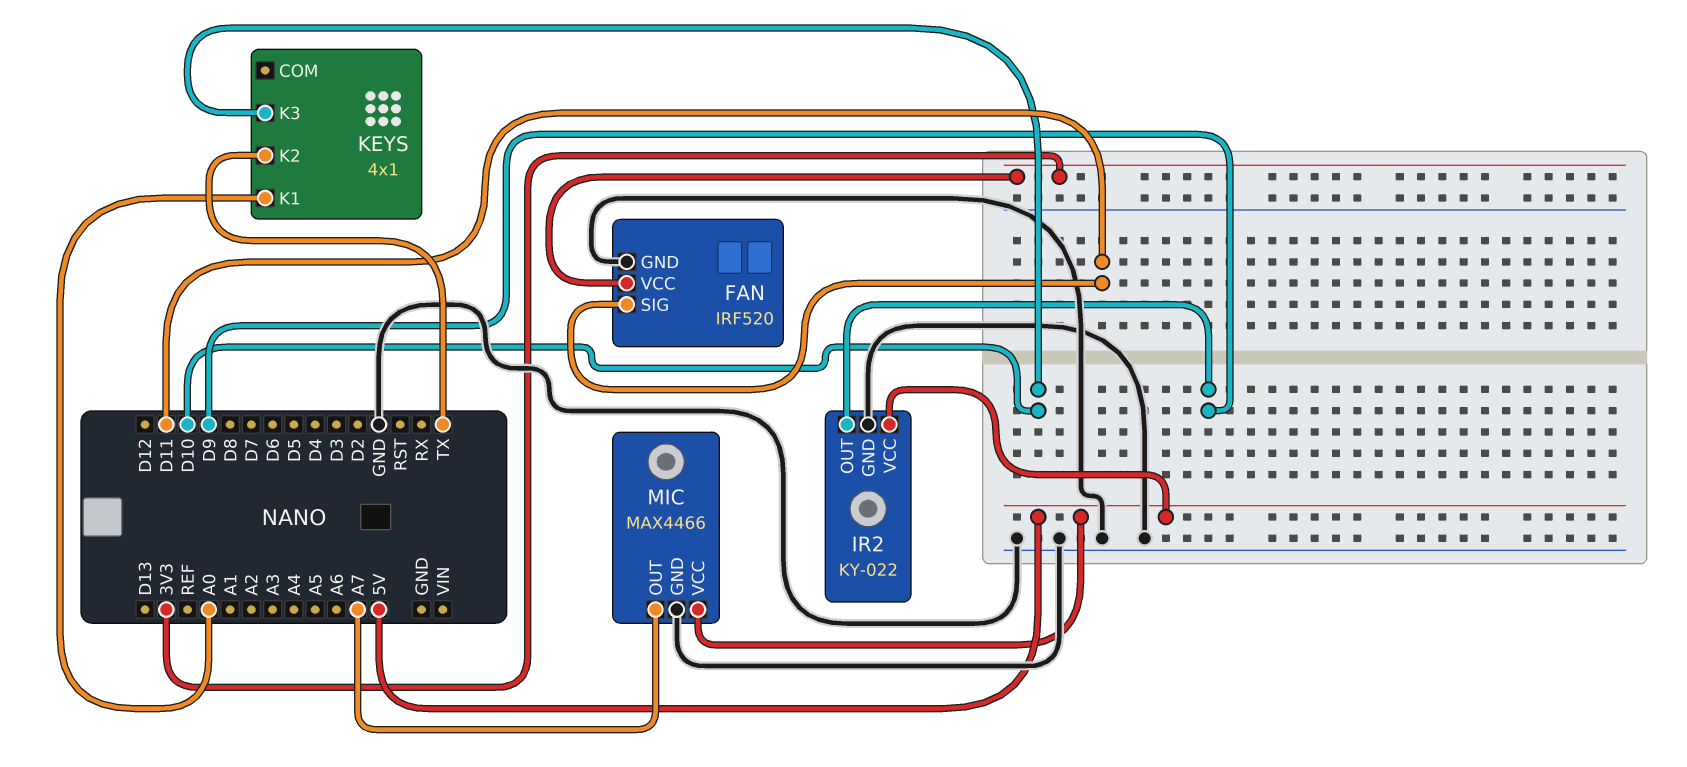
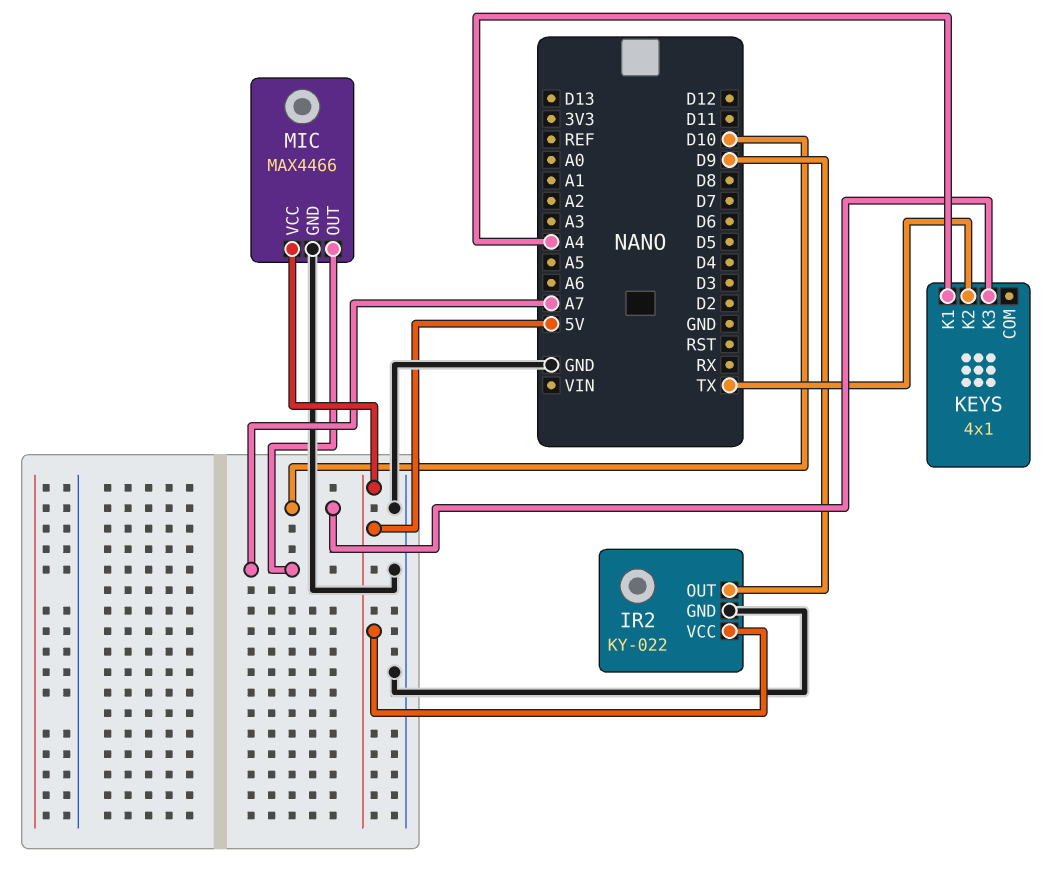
FAN: IRF520 -> none
FAN pin GND: GND -> none
FAN pin SIG: D11 -> none
FAN pin VCC: 3V3 -> none
KEYS pin K1: A0 -> A4

